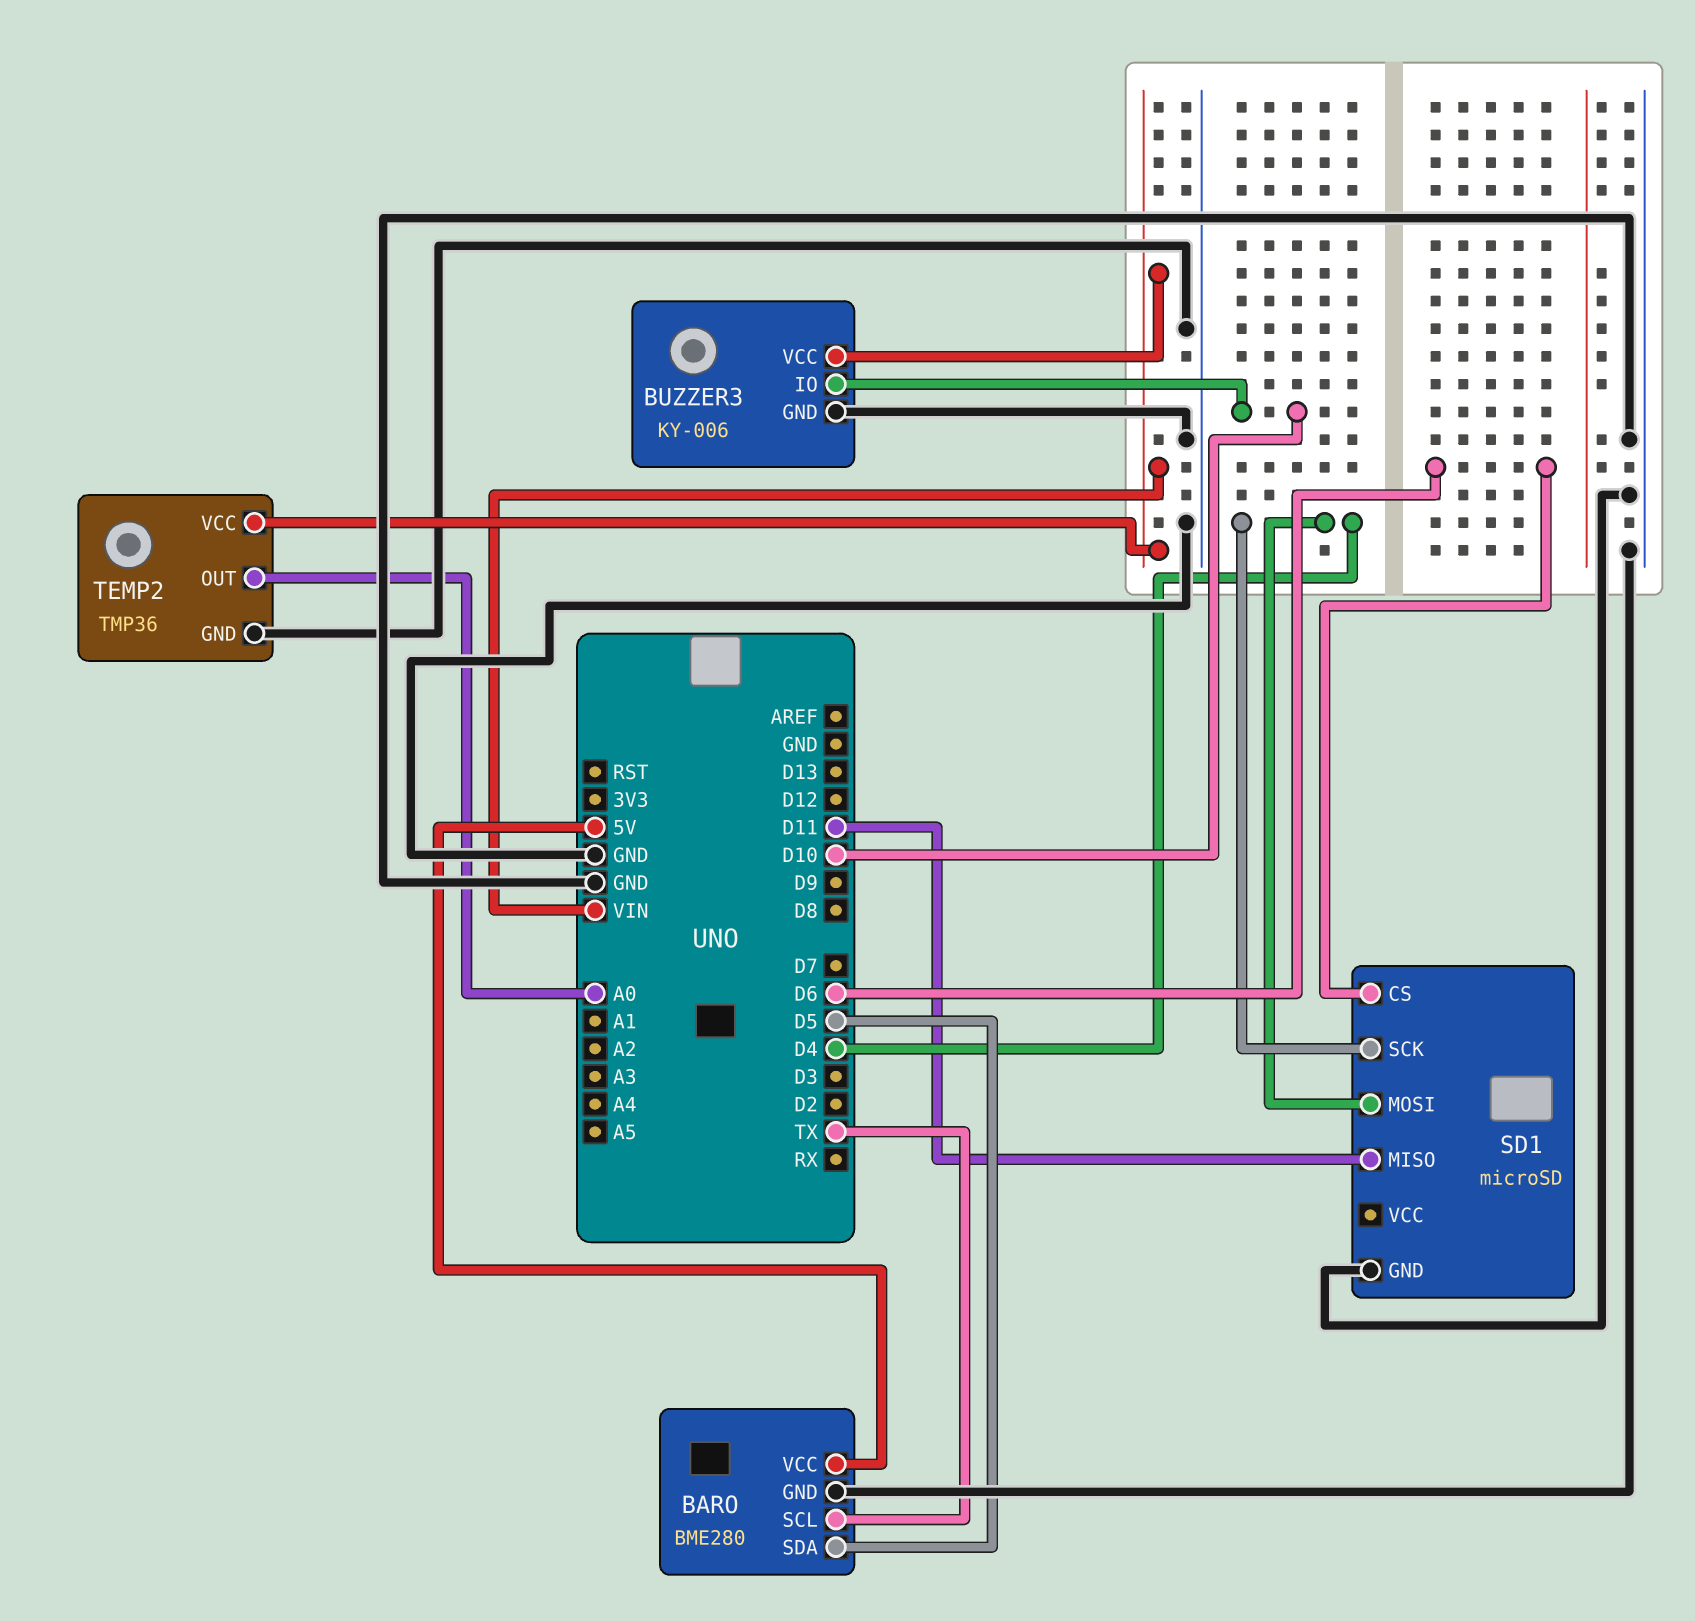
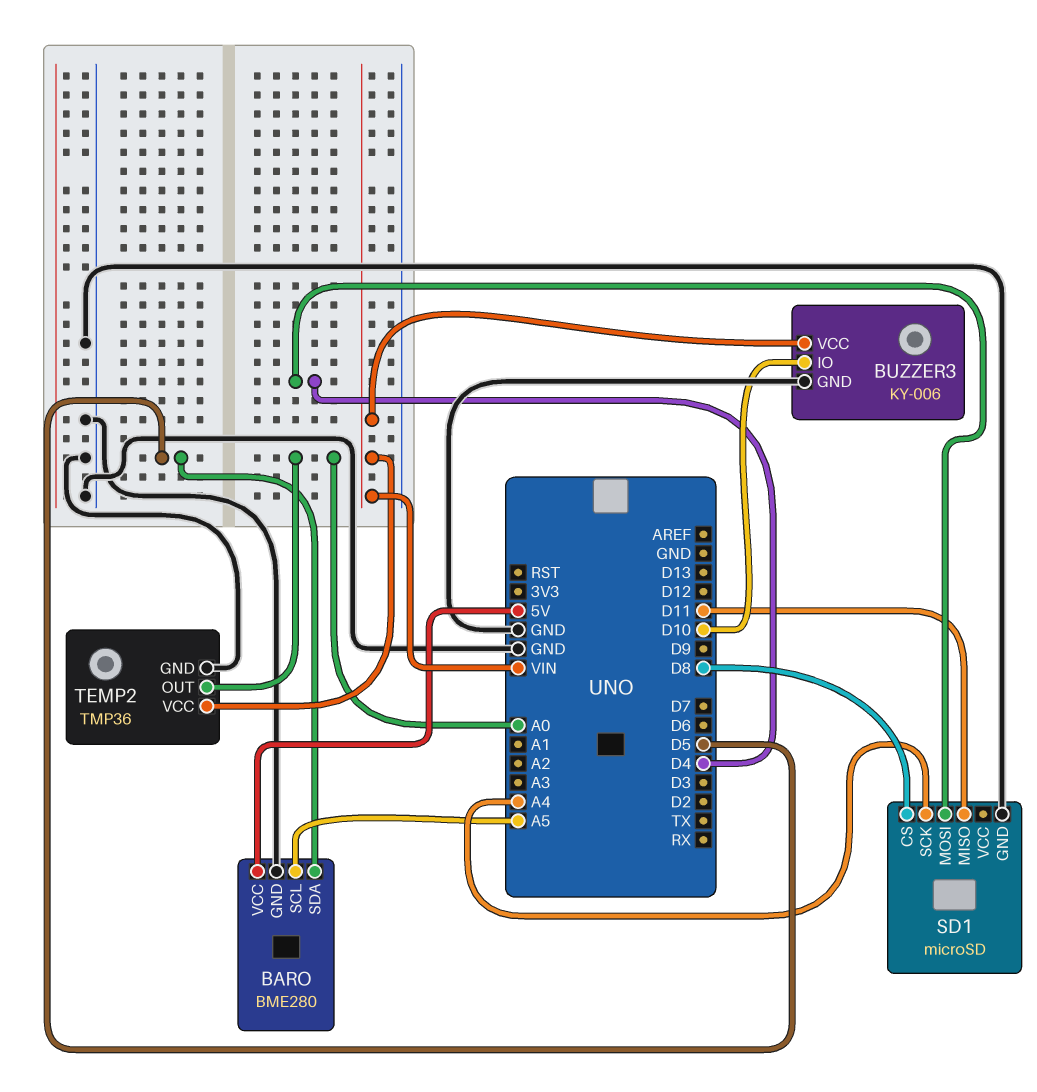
BARO pin SCL: TX -> A5
SD1 pin CS: D6 -> D8
SD1 pin SCK: D4 -> A4

